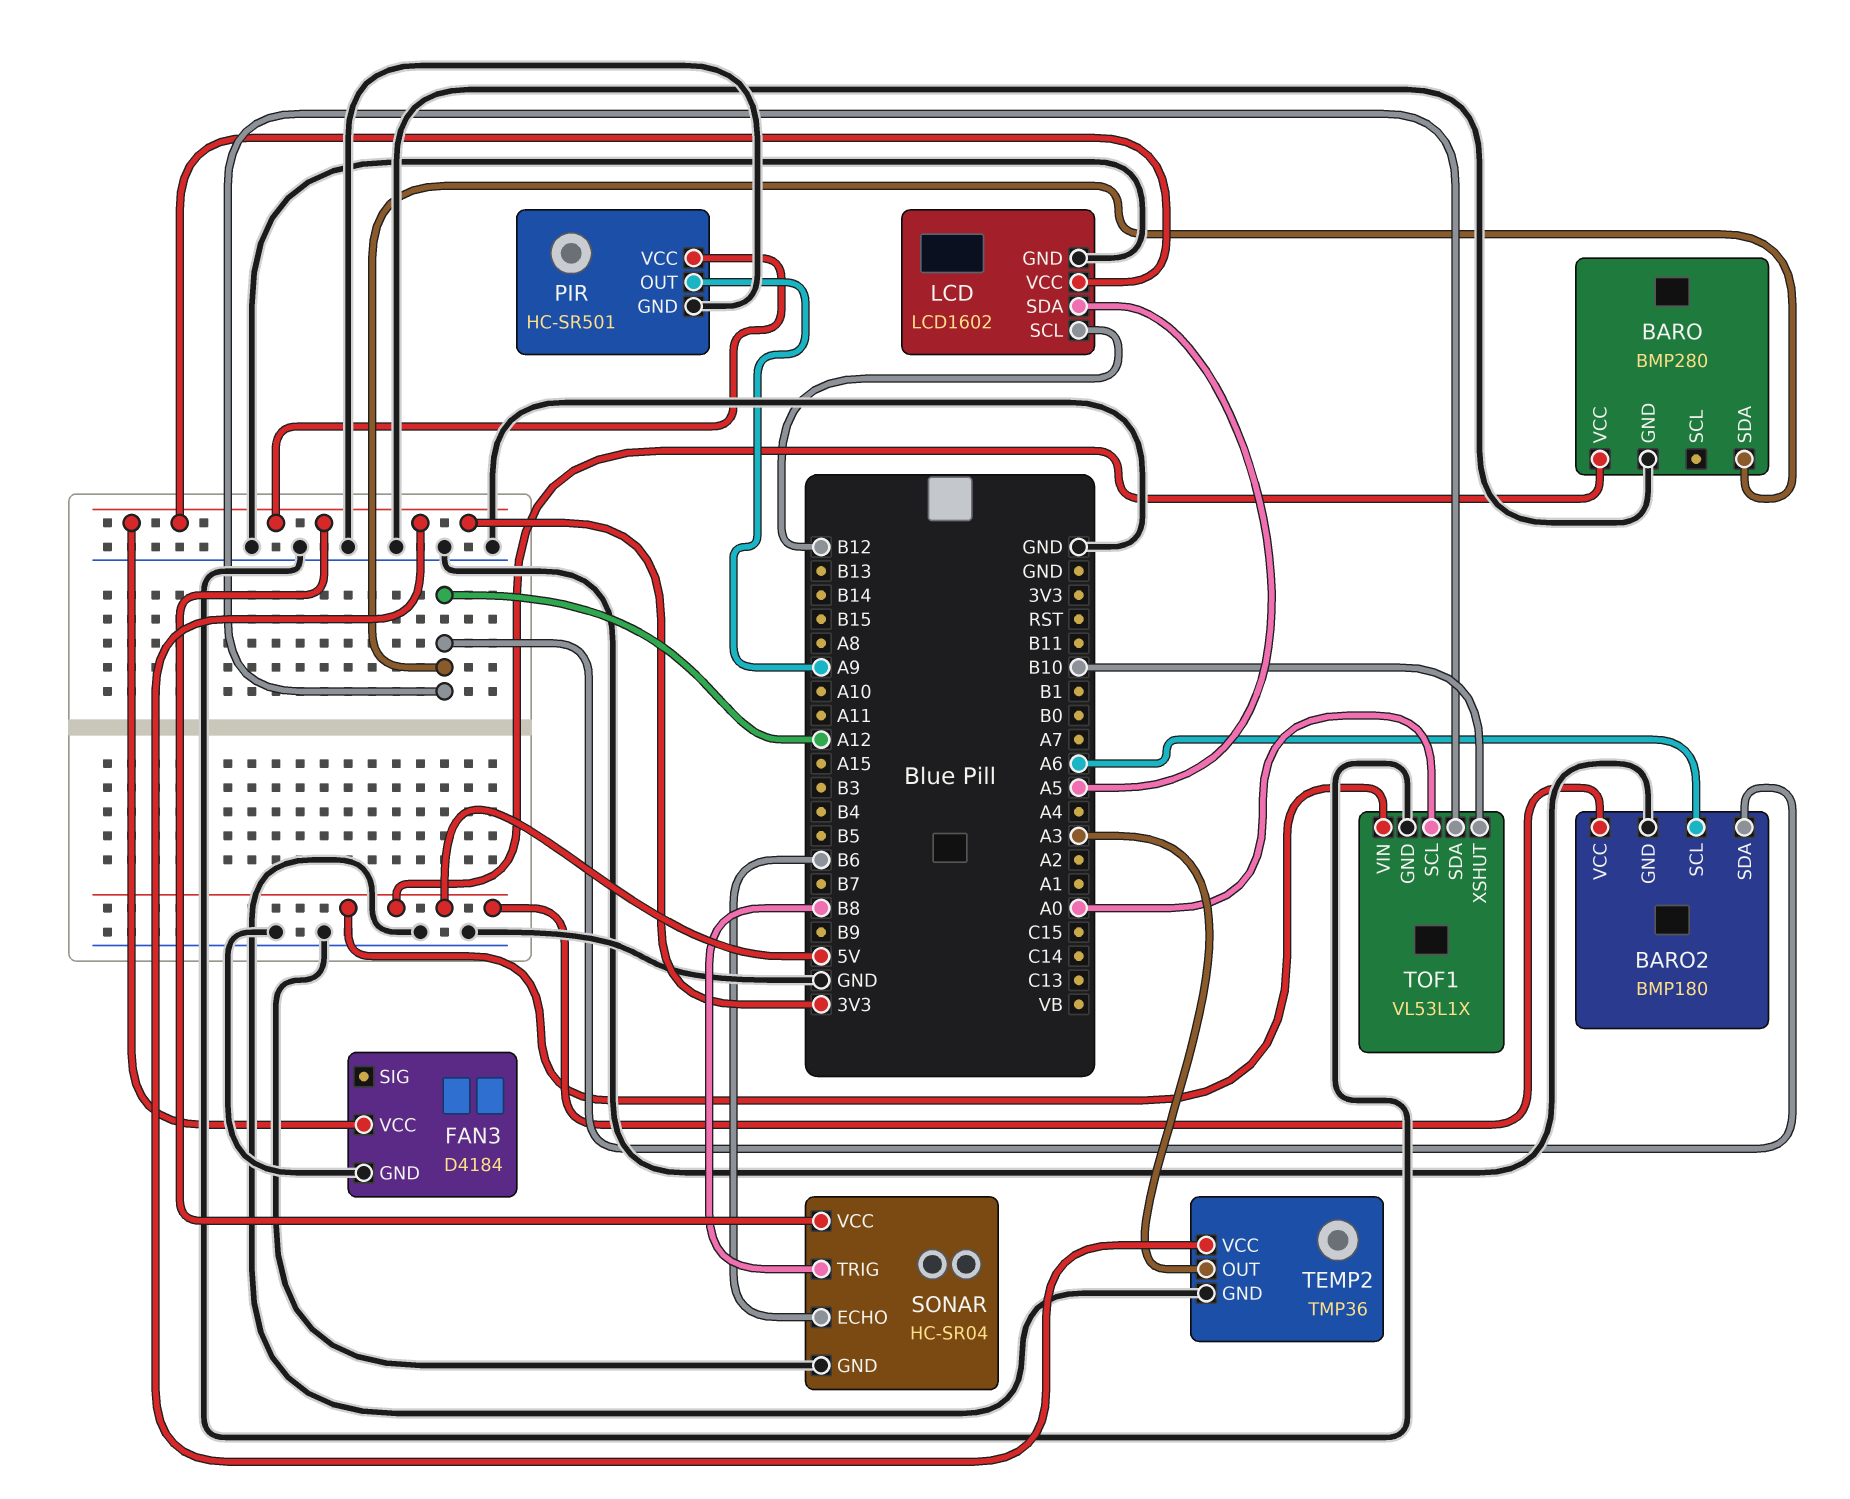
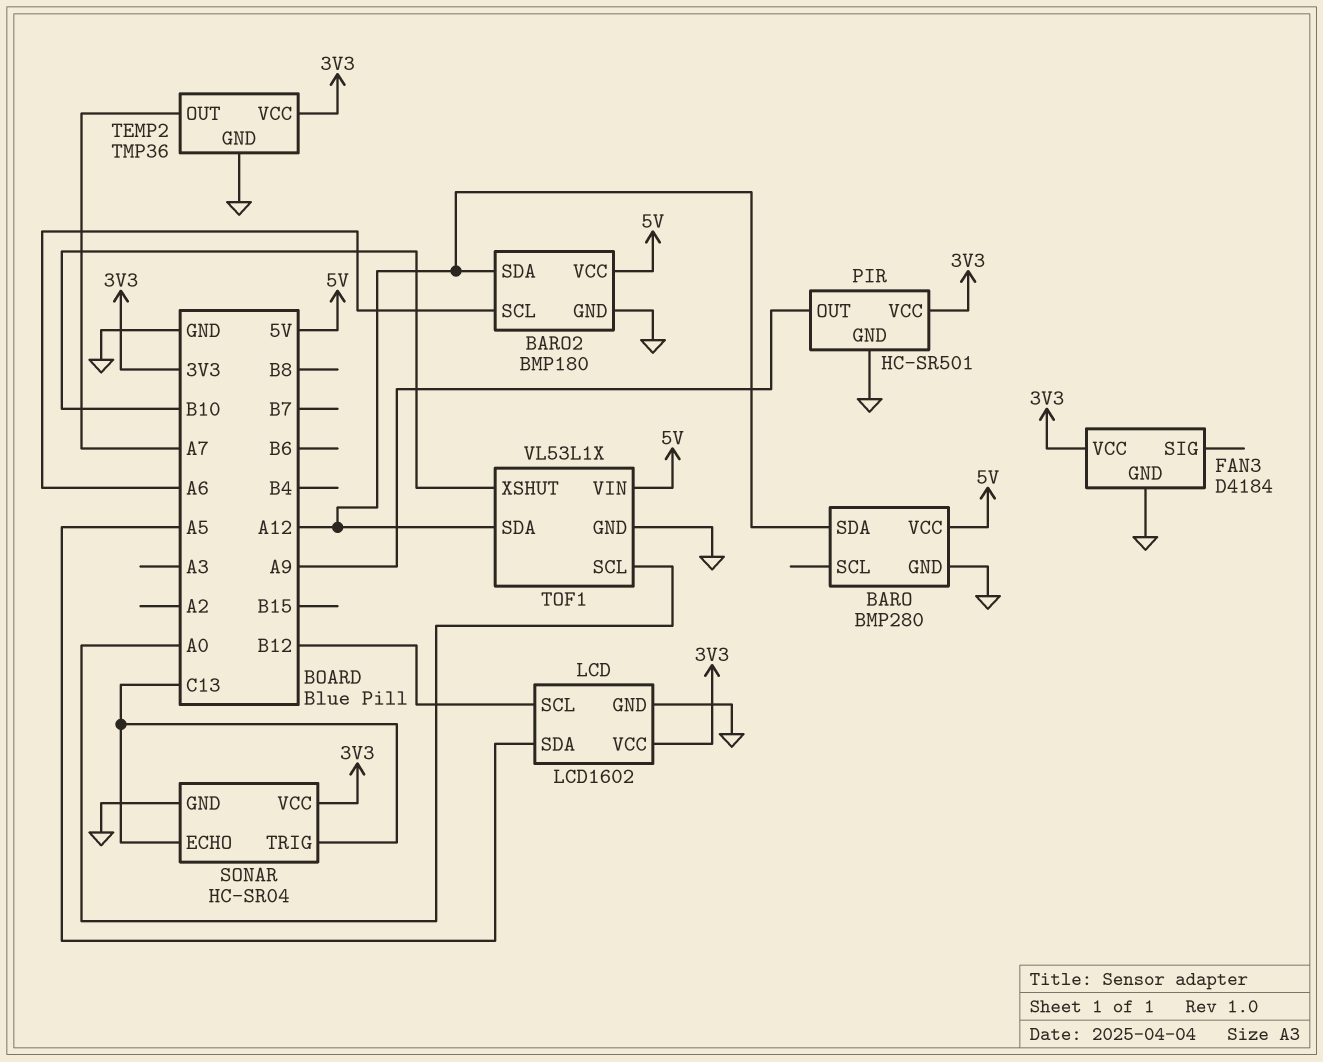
SONAR pin ECHO: B6 -> C13
SONAR pin TRIG: B8 -> C13
TEMP2 pin OUT: A3 -> A7

